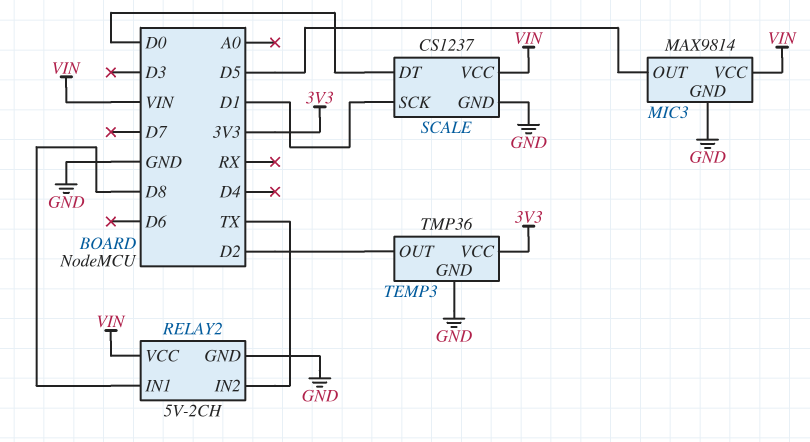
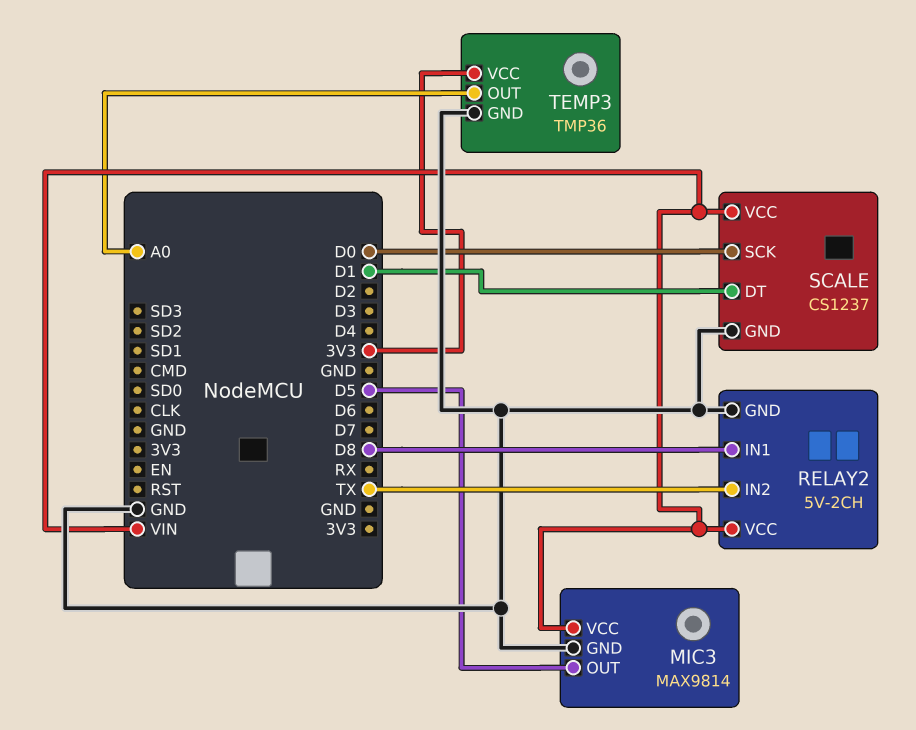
SCALE pin DT: D0 -> D1
SCALE pin SCK: D1 -> D0
TEMP3 pin OUT: D2 -> A0

